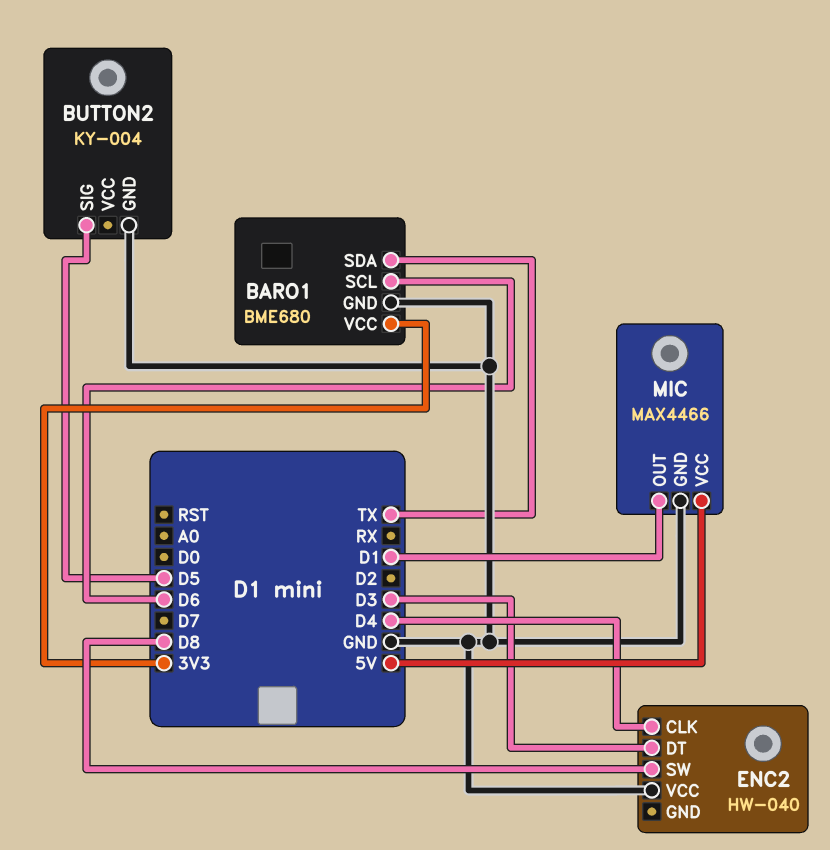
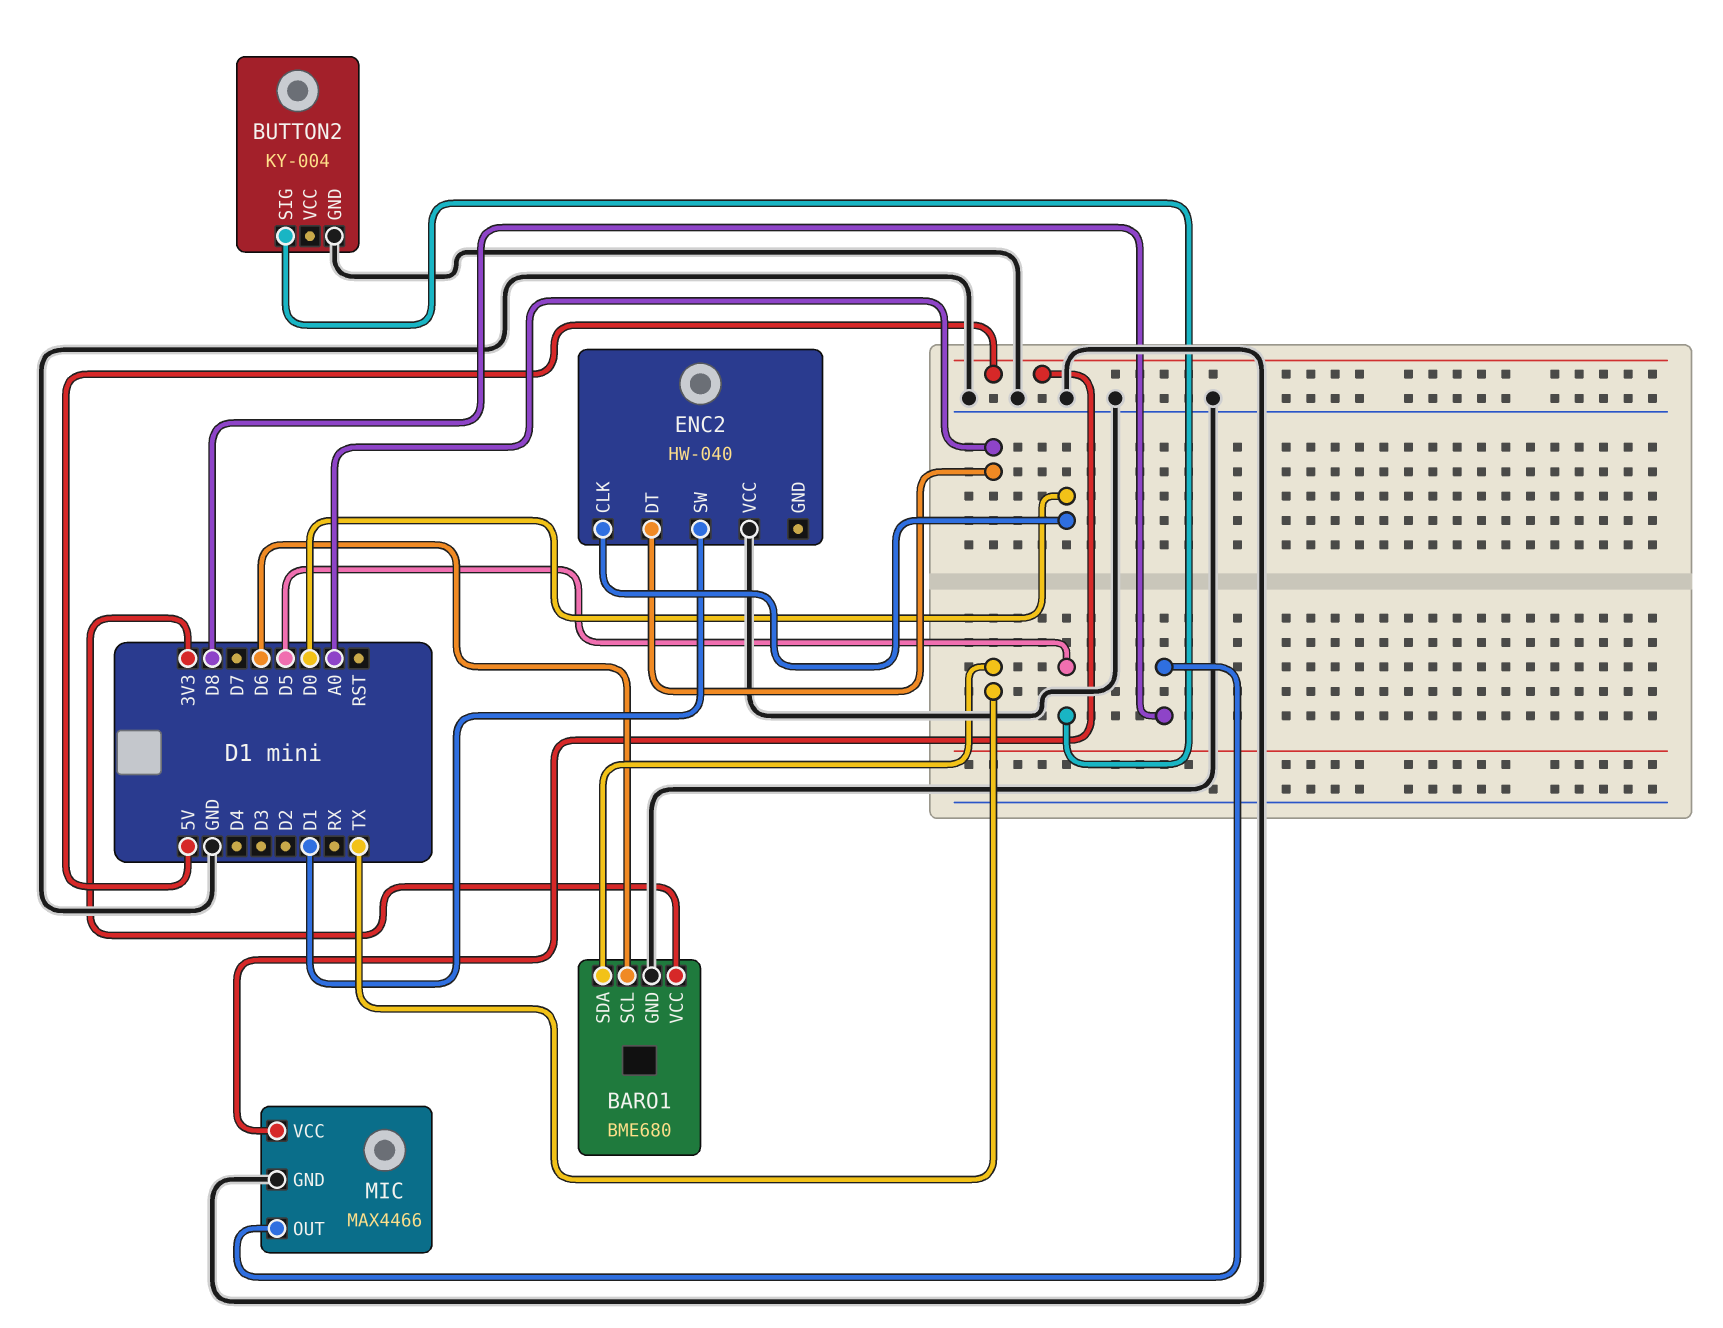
ENC2 pin CLK: D4 -> D0
ENC2 pin DT: D3 -> A0
ENC2 pin SW: D8 -> D1
MIC pin OUT: D1 -> D8

